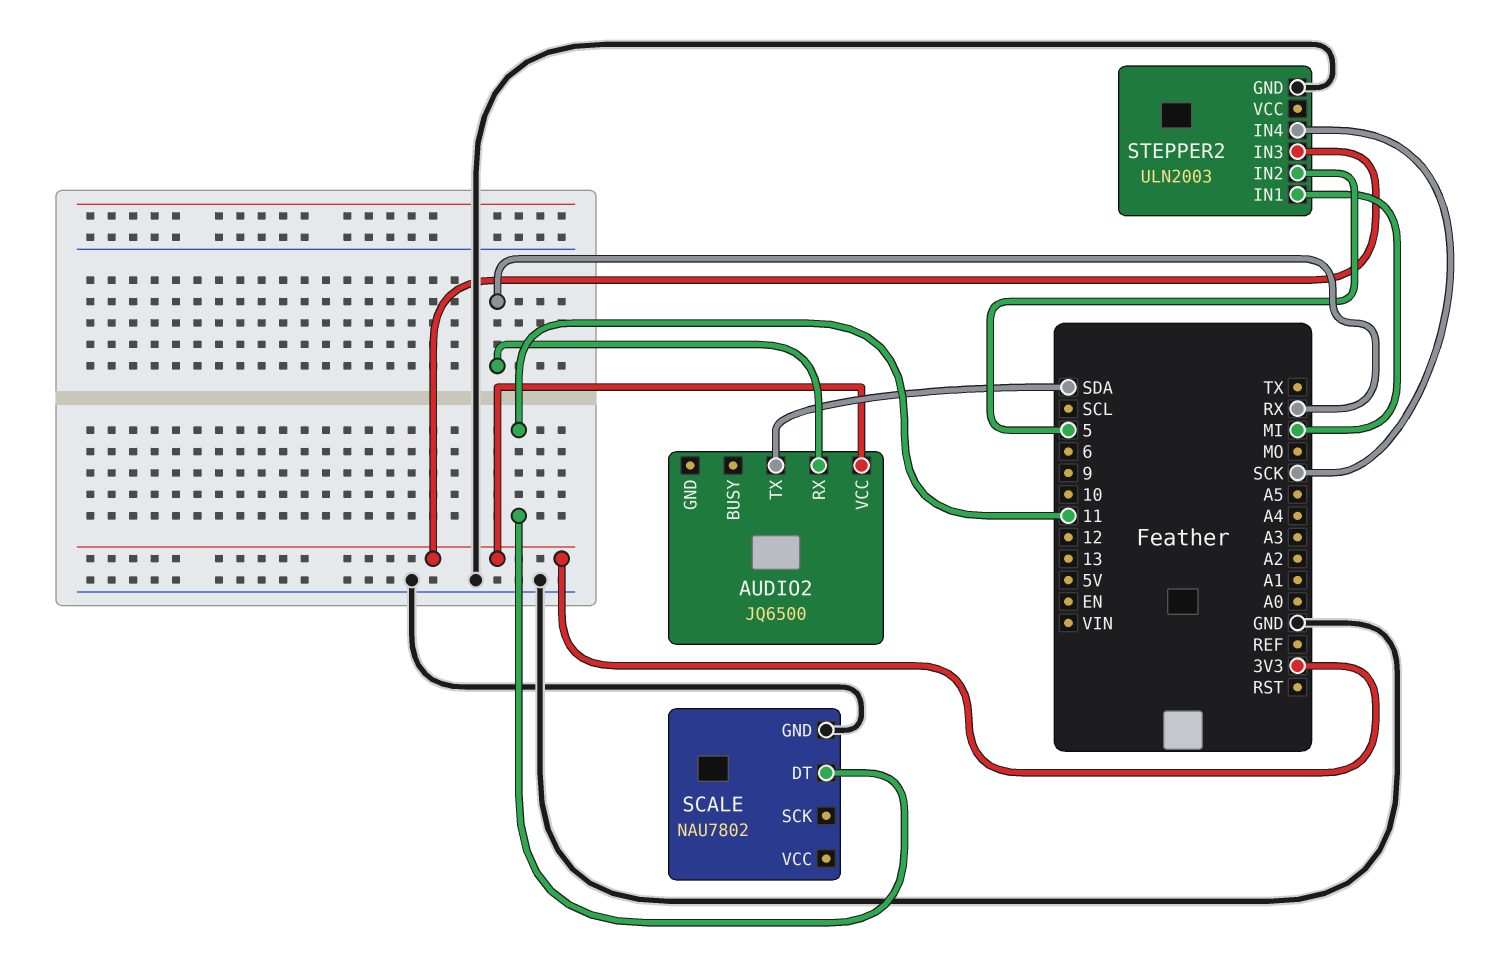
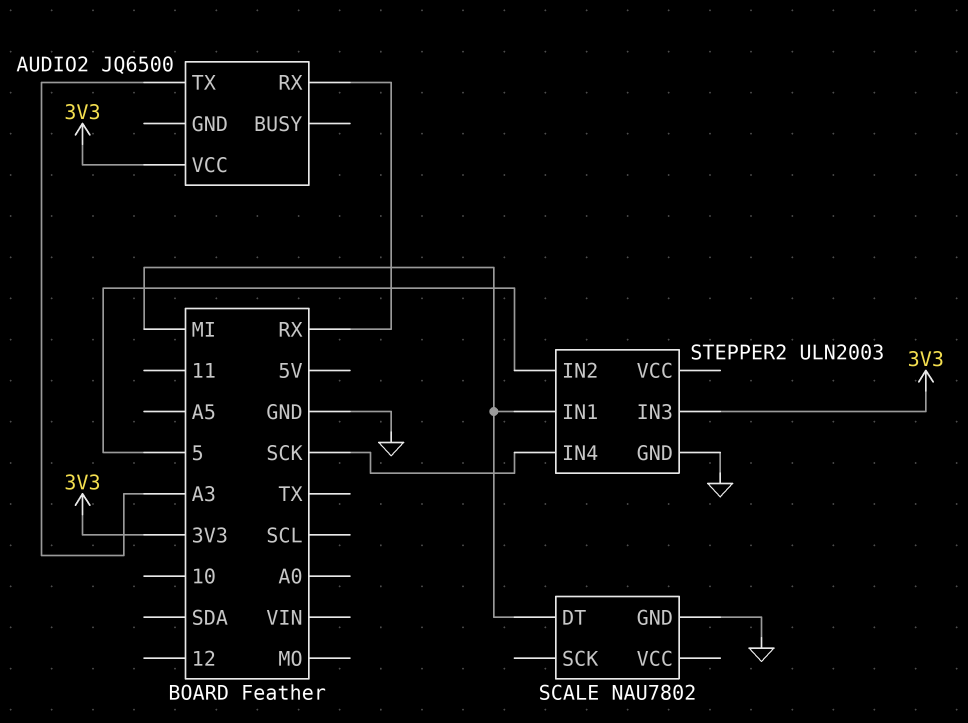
AUDIO2 pin TX: SDA -> A3
SCALE pin DT: 11 -> MI

